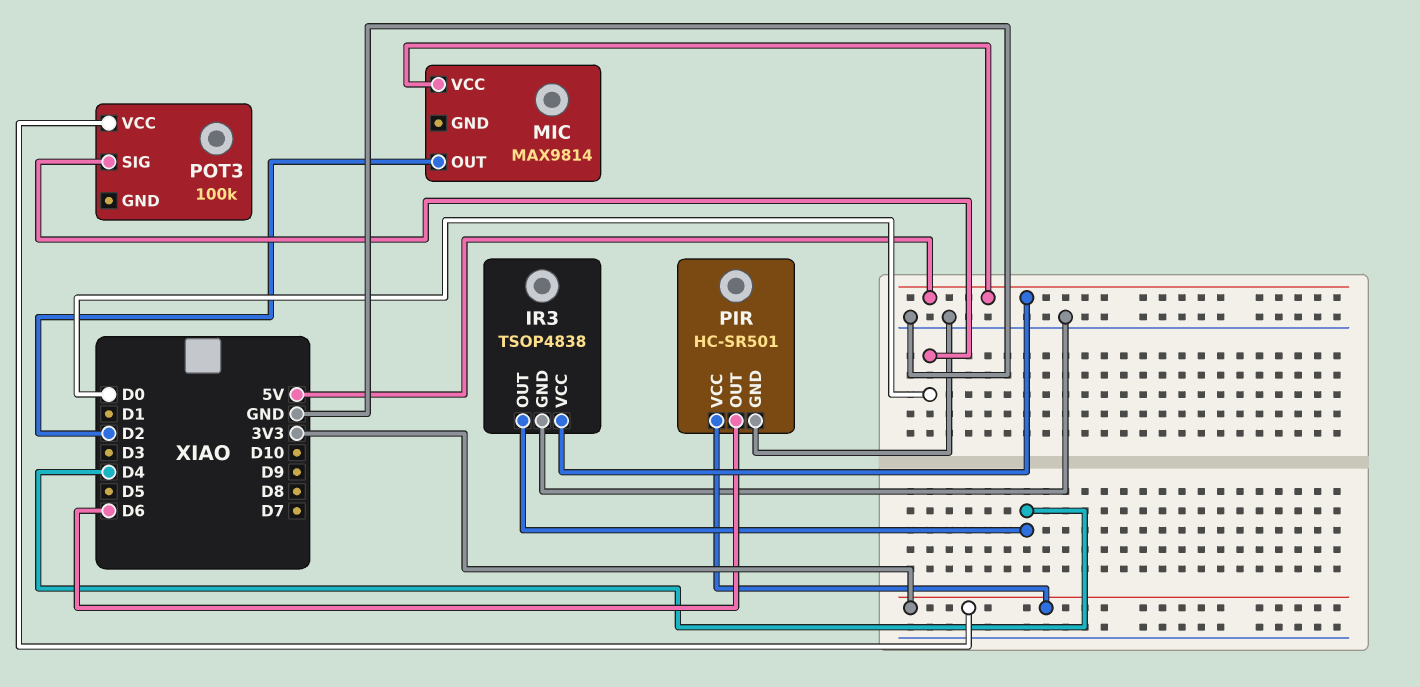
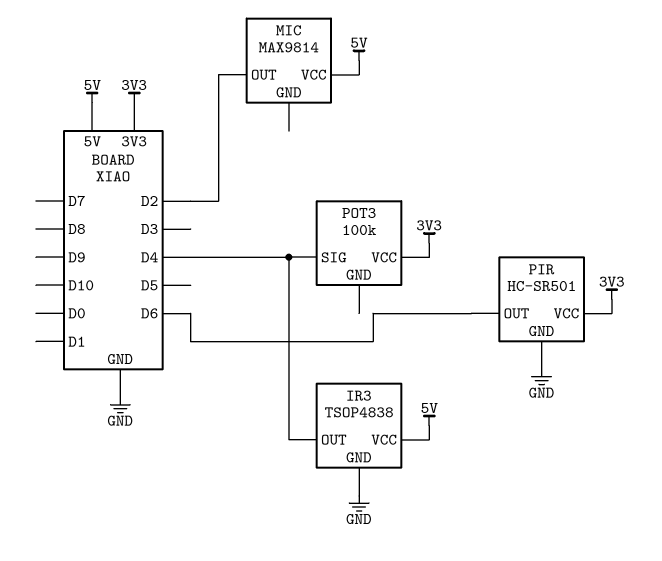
POT3 pin SIG: D0 -> D4

